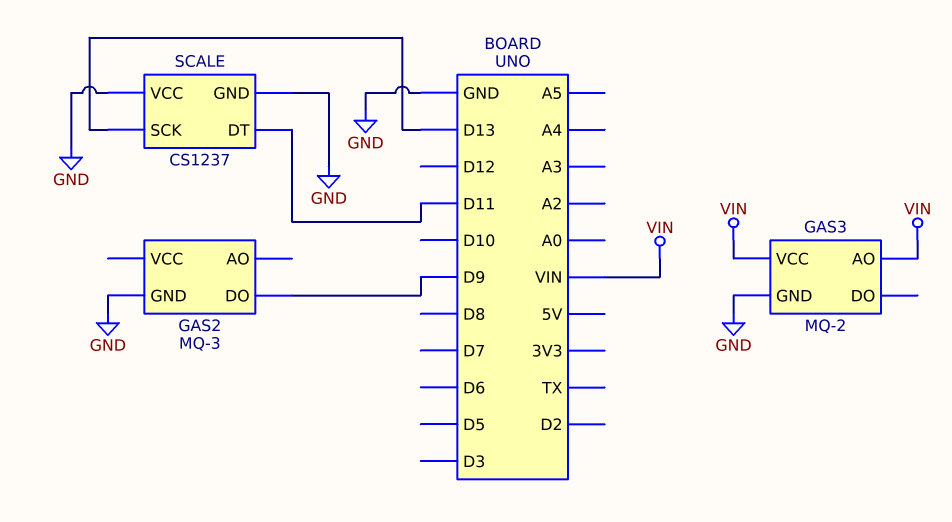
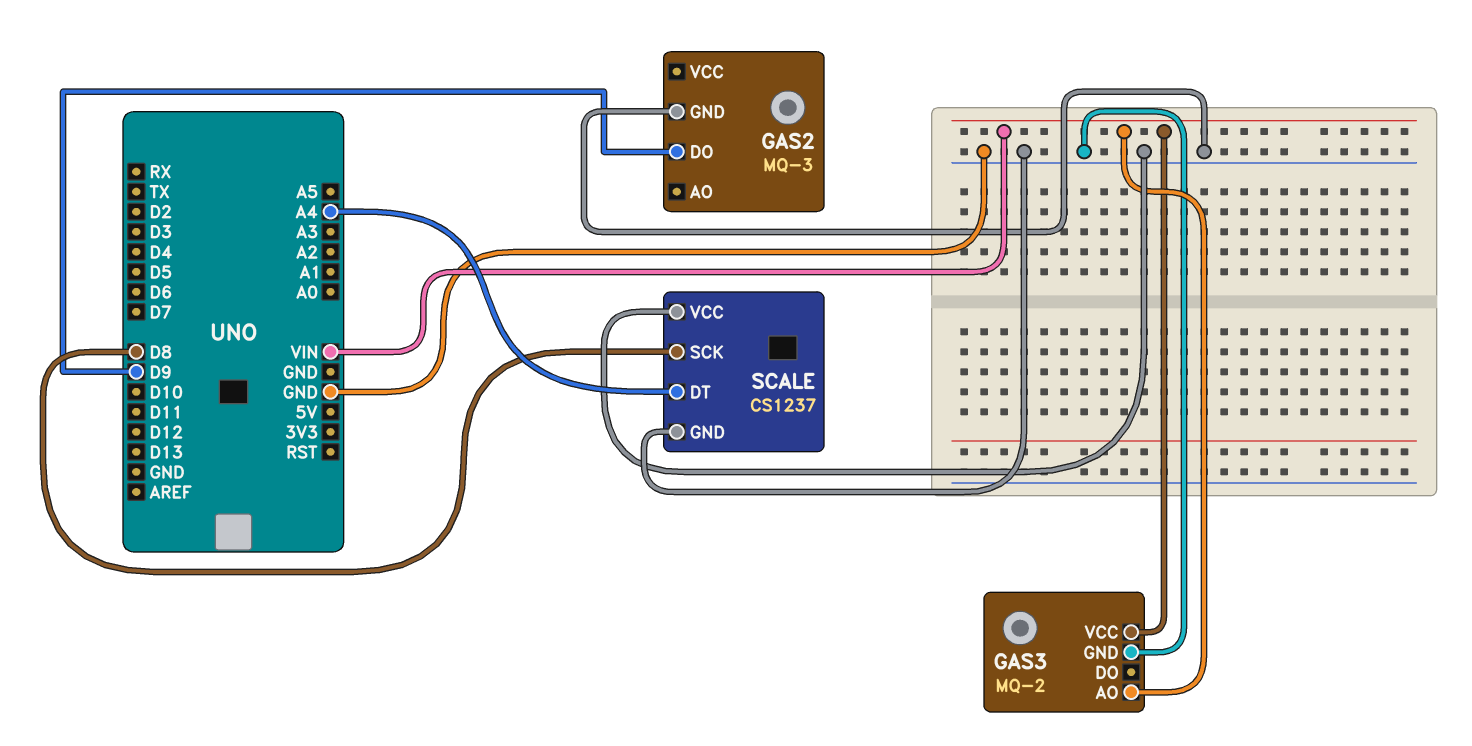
SCALE pin DT: D11 -> A4
SCALE pin SCK: D13 -> D8

